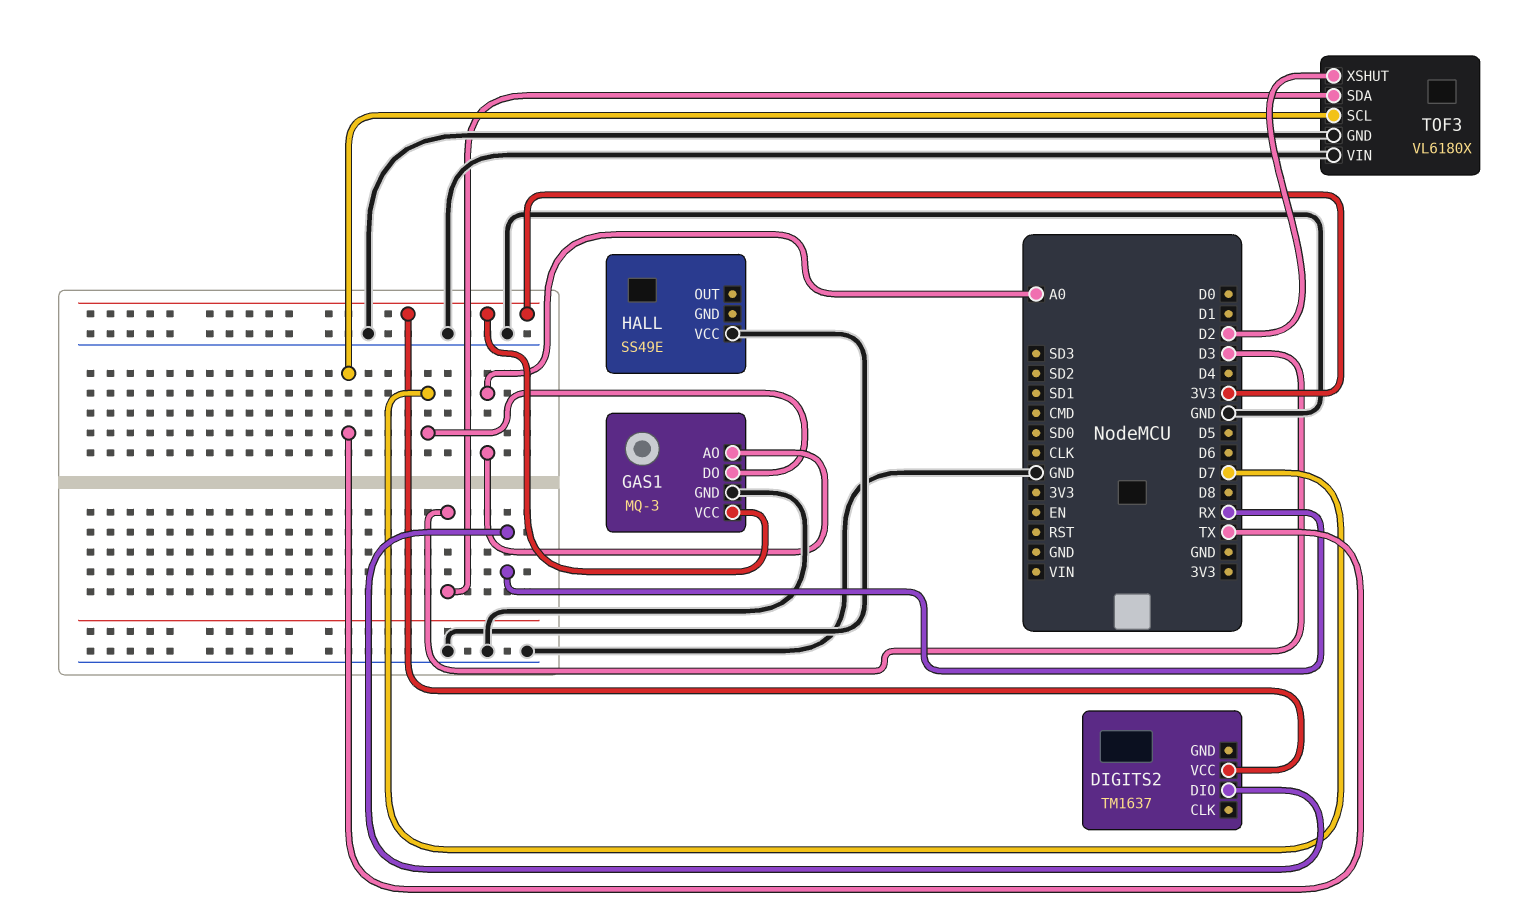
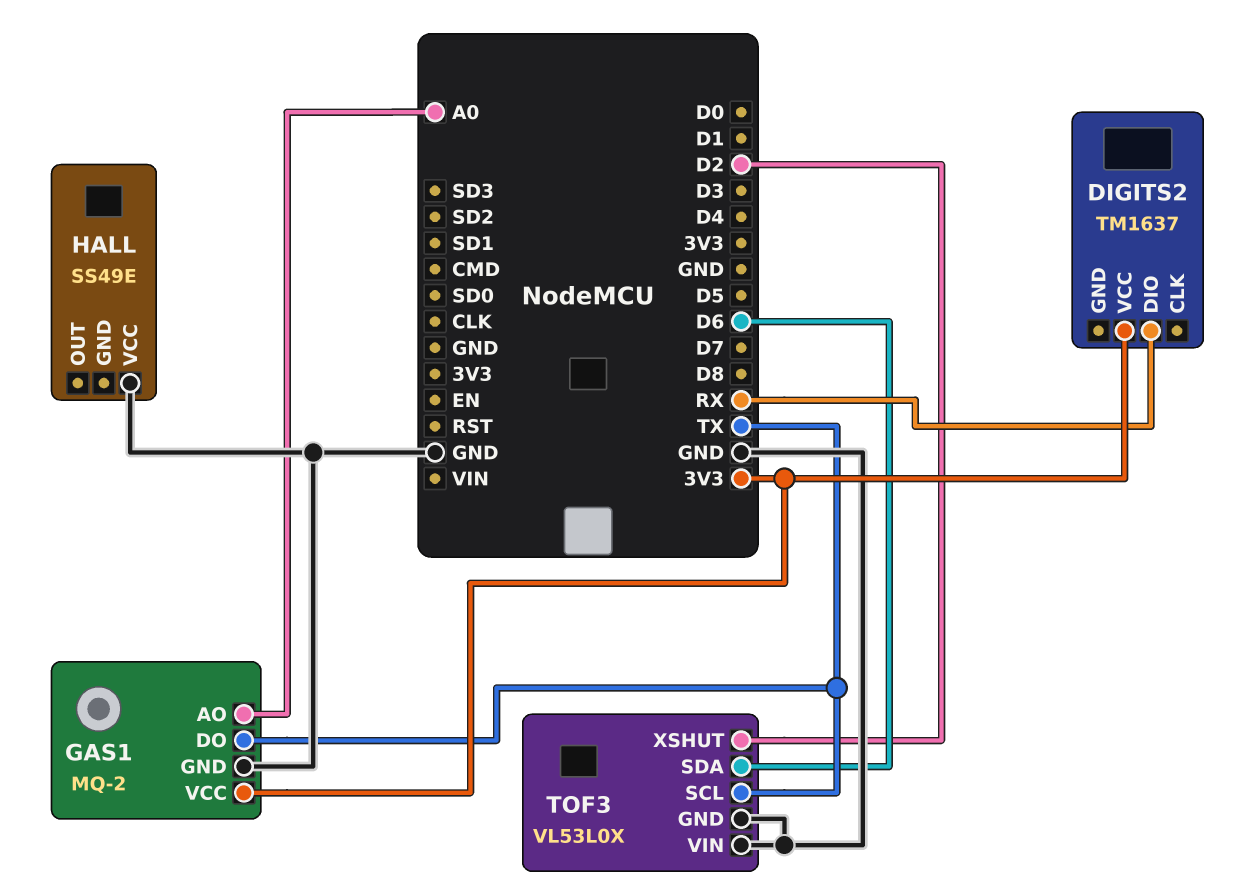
GAS1: MQ-3 -> MQ-2
GAS1 pin DO: D7 -> TX
TOF3: VL6180X -> VL53L0X
TOF3 pin SDA: D3 -> D6

